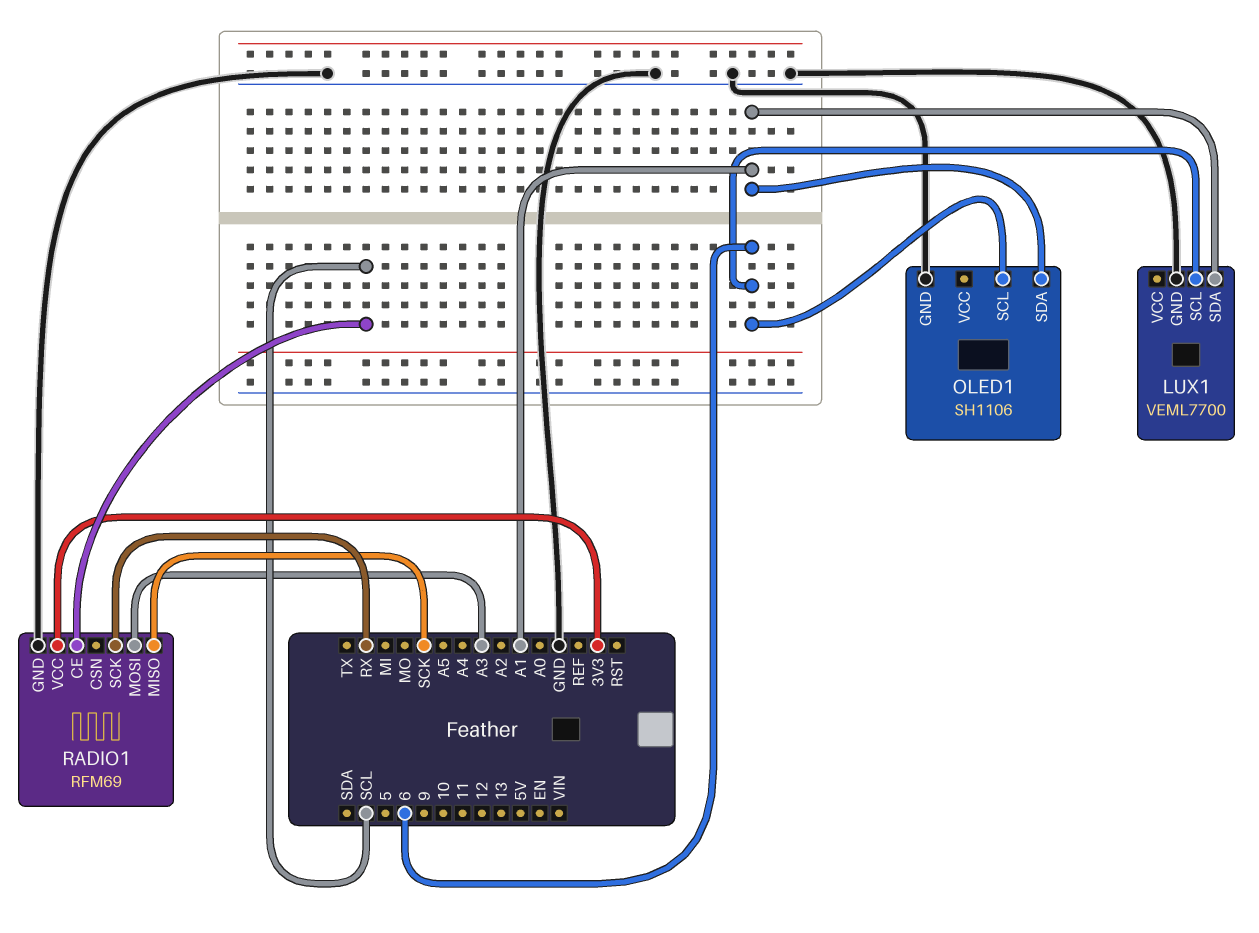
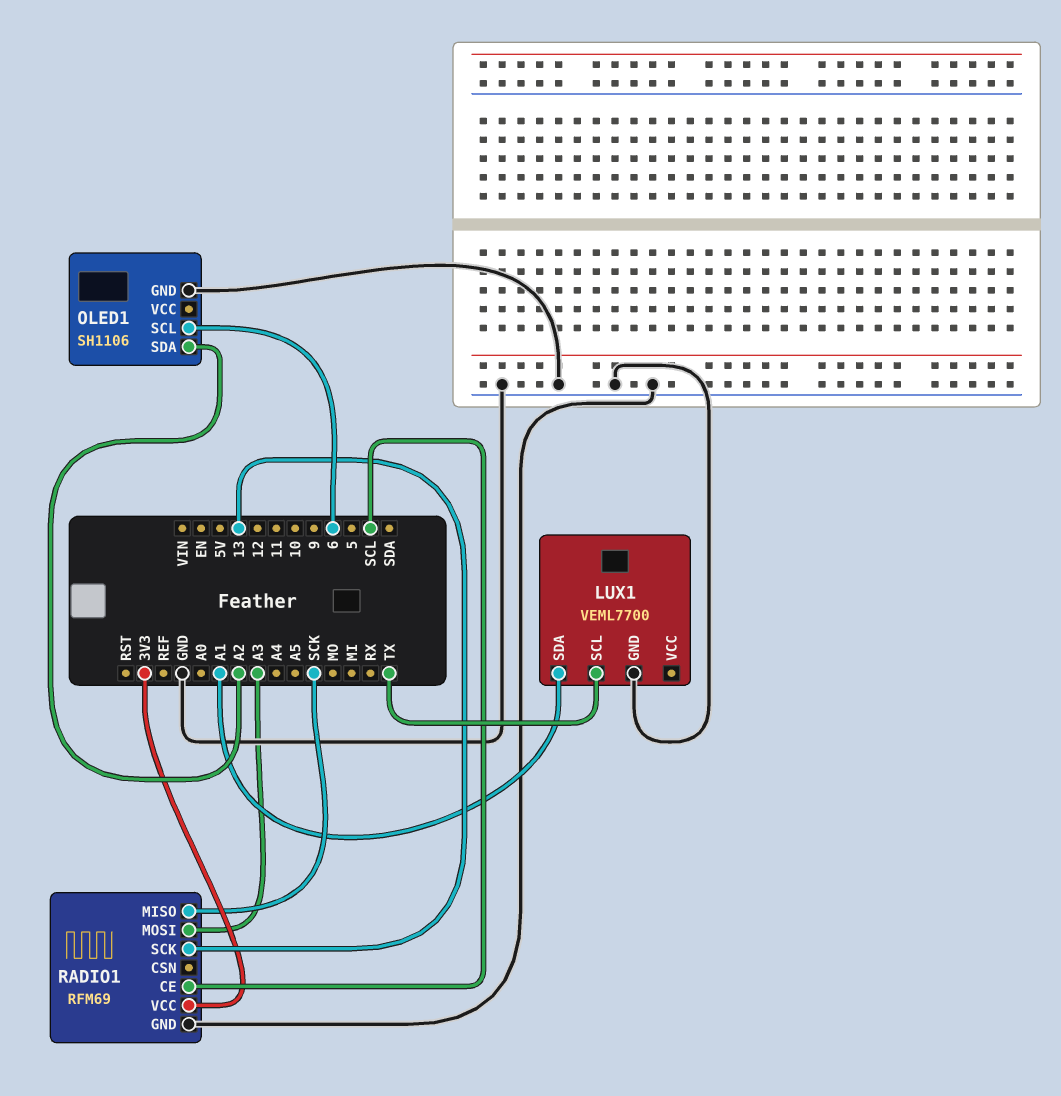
LUX1 pin SCL: 6 -> TX
OLED1 pin SDA: A1 -> A2
RADIO1 pin SCK: RX -> 13

